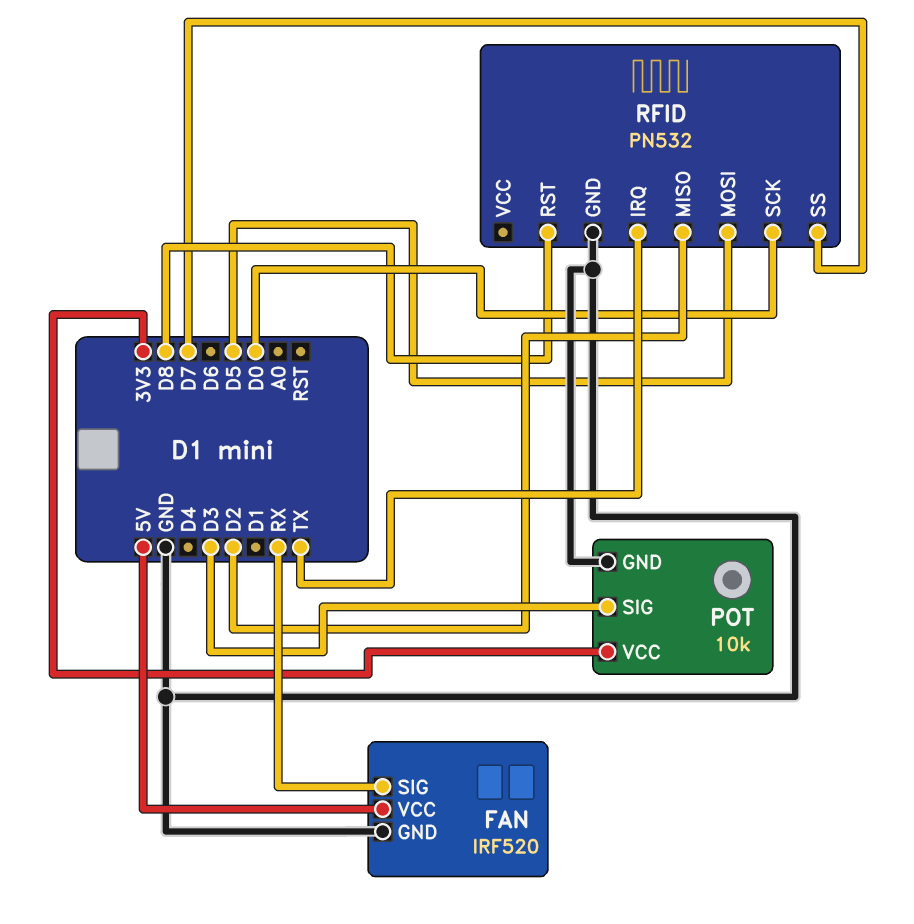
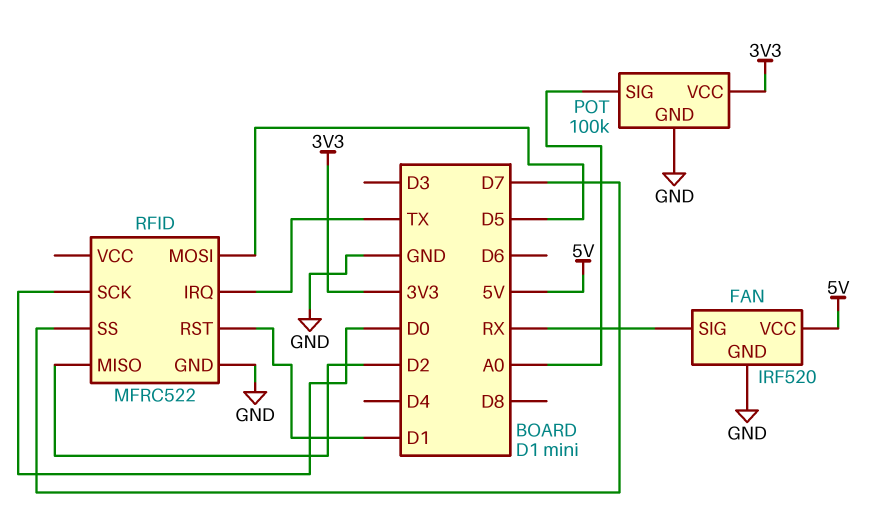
POT: 10k -> 100k
POT pin SIG: D3 -> A0
RFID: PN532 -> MFRC522
RFID pin RST: D8 -> D1

